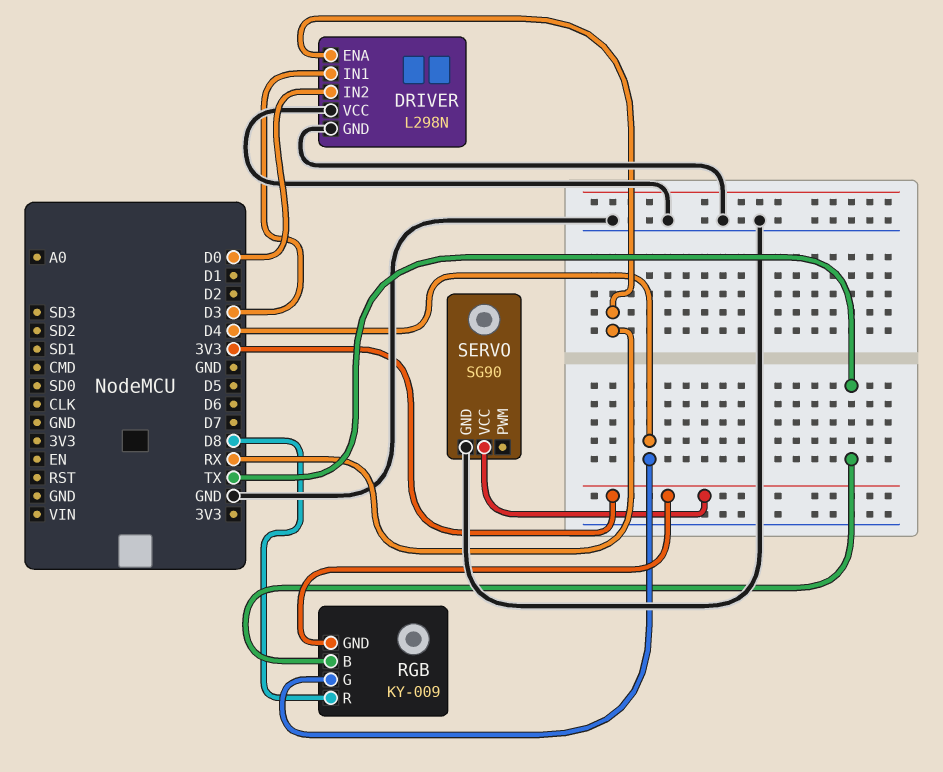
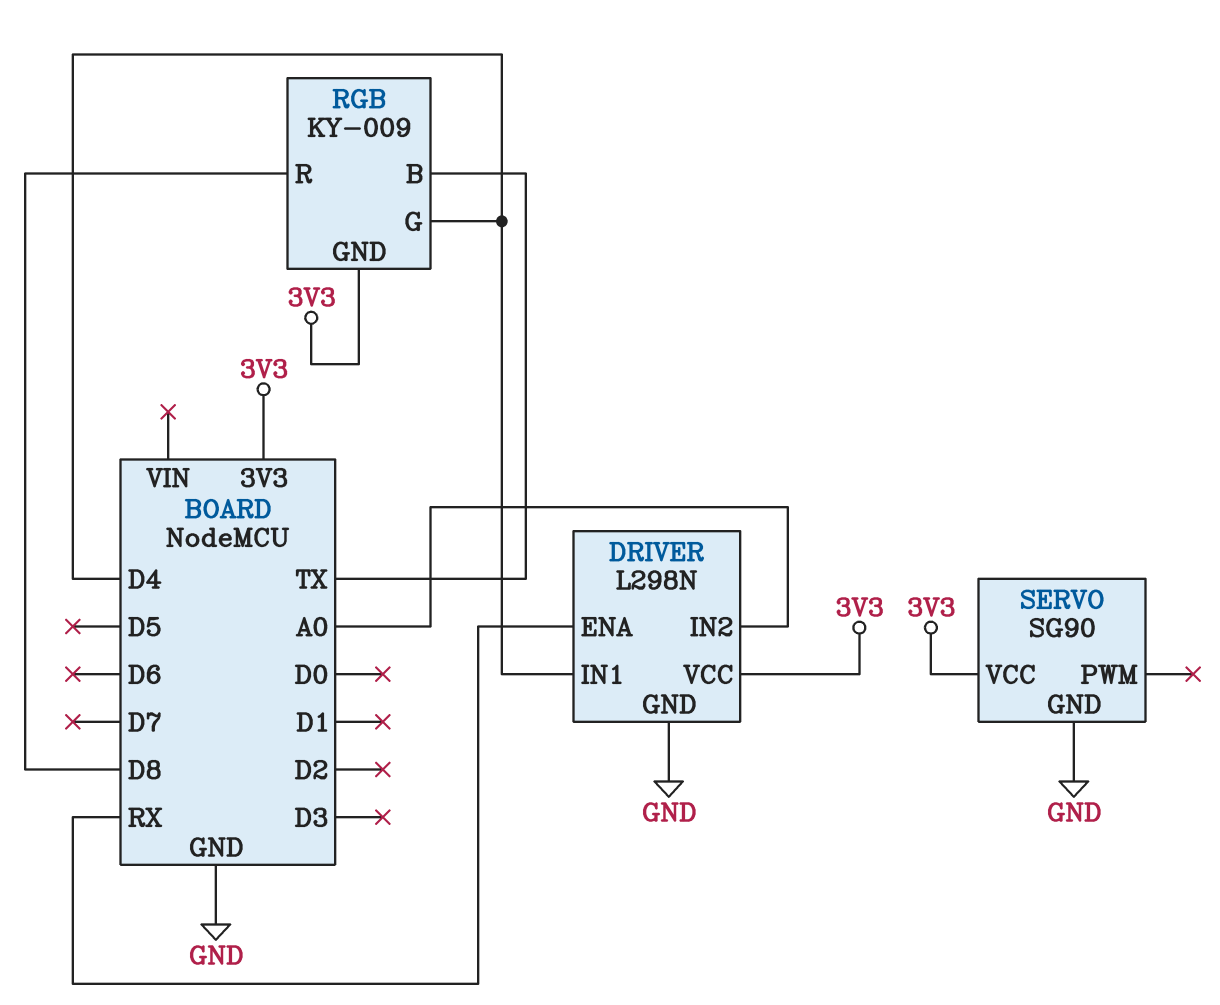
DRIVER pin IN1: D3 -> D4
DRIVER pin IN2: D0 -> A0
DRIVER pin VCC: GND -> 3V3

